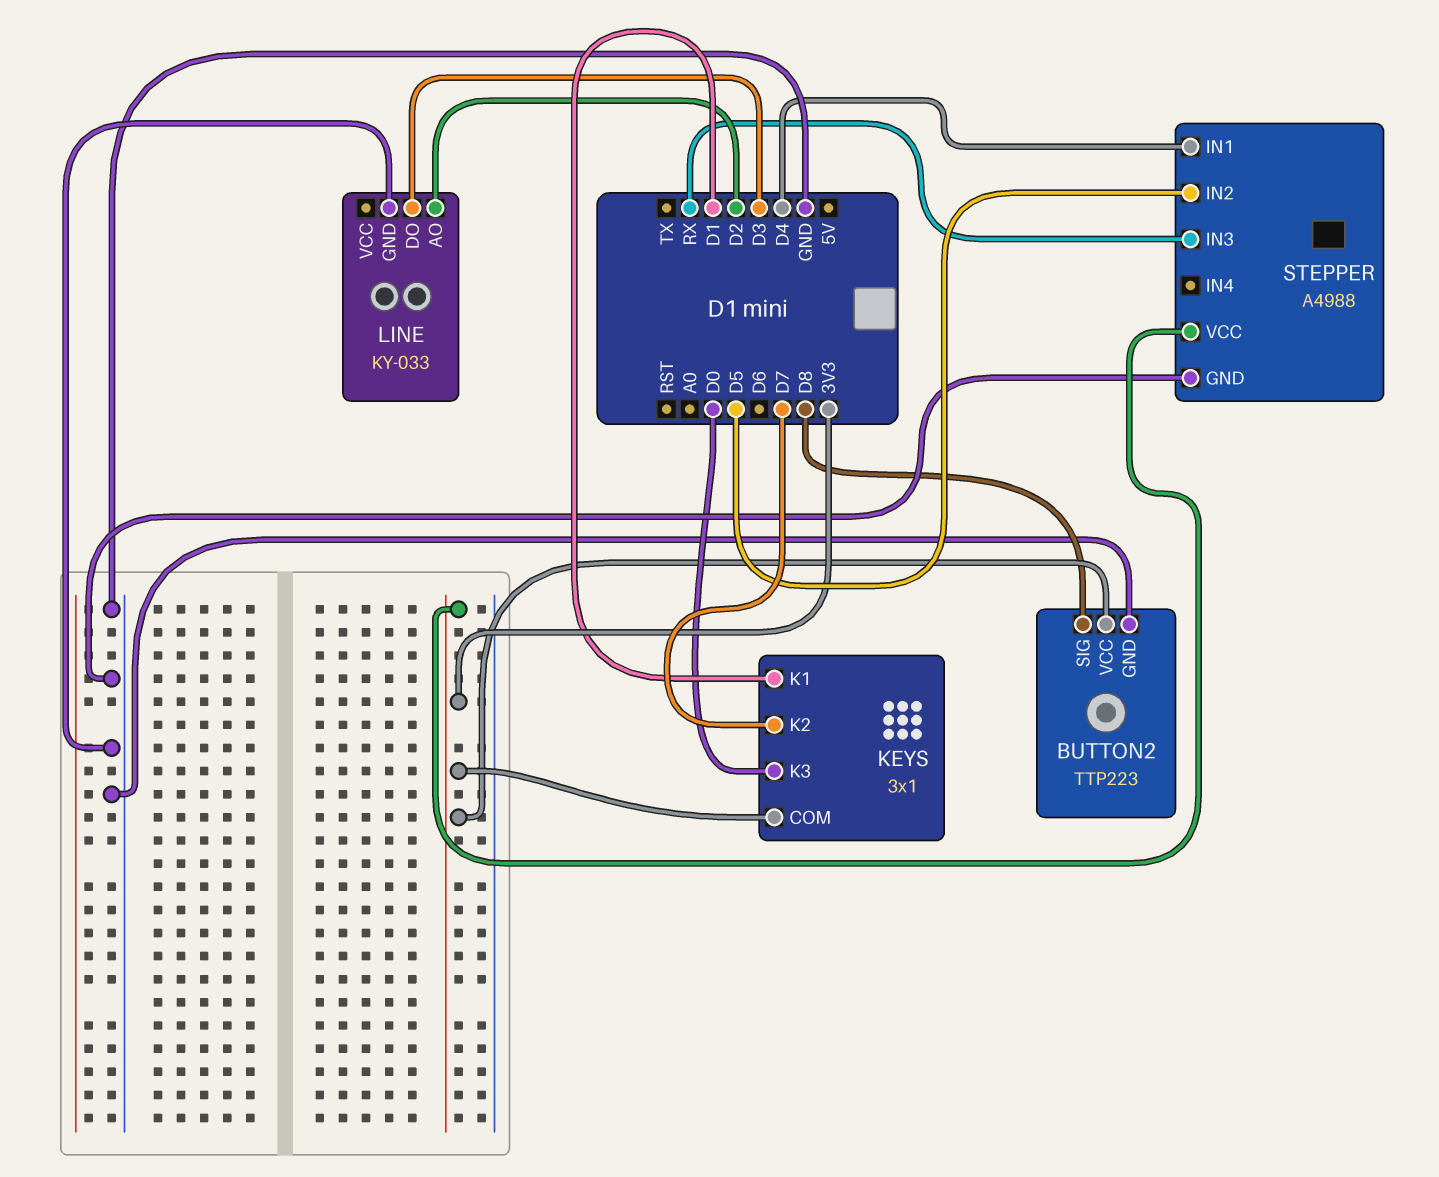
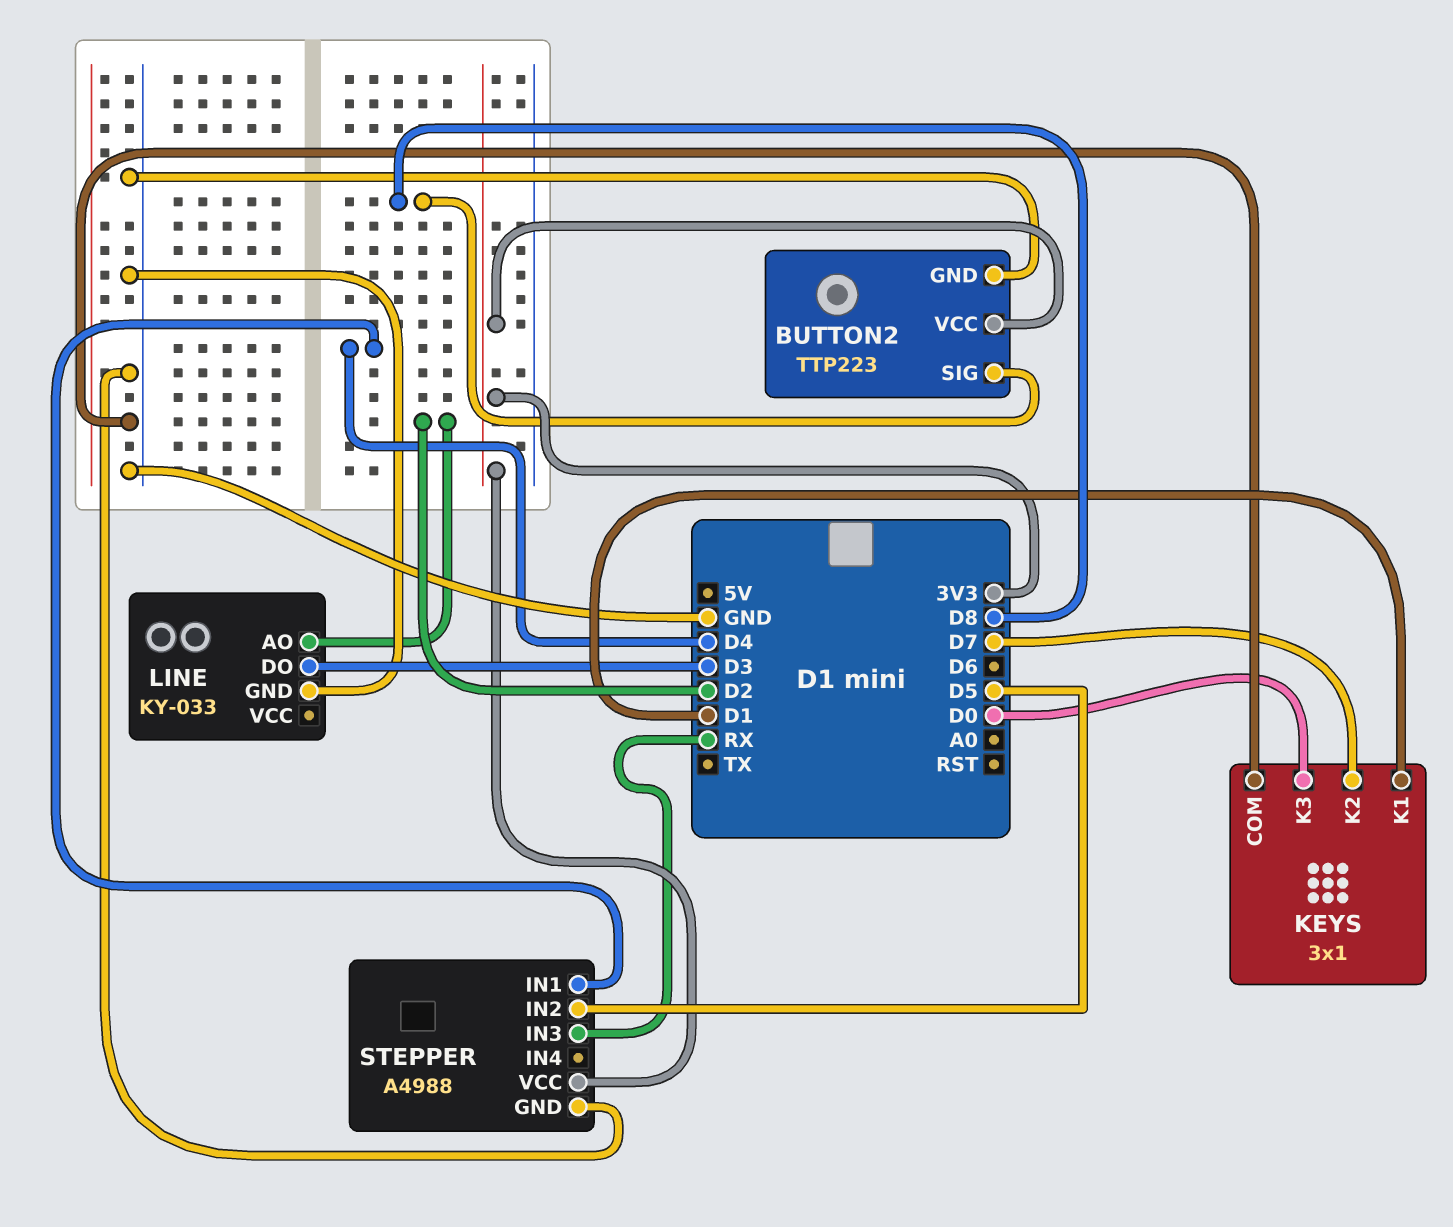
KEYS pin COM: 3V3 -> GND

